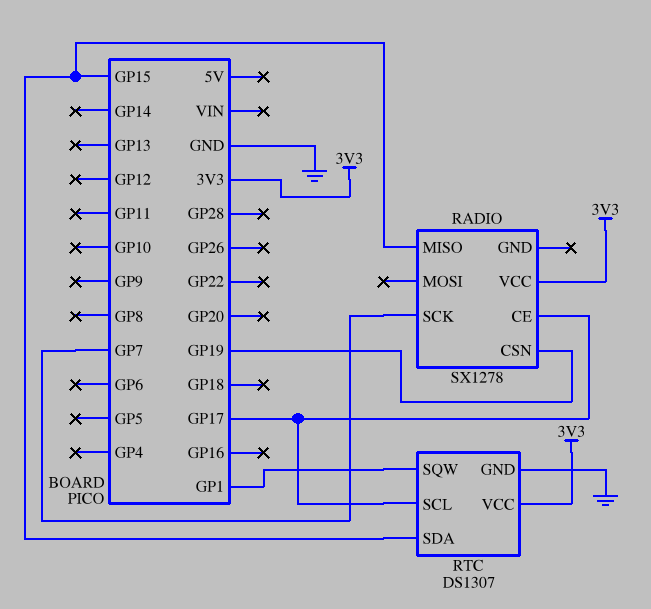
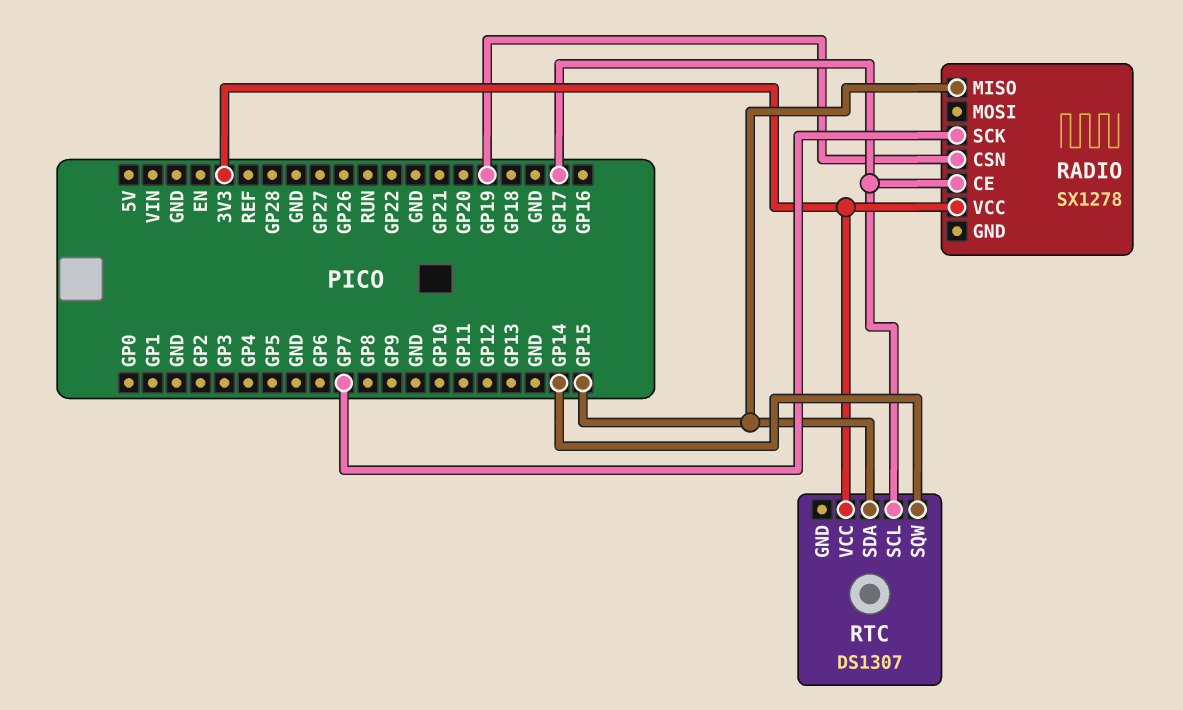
RTC pin GND: GND -> none
RTC pin SQW: GP1 -> GP14

